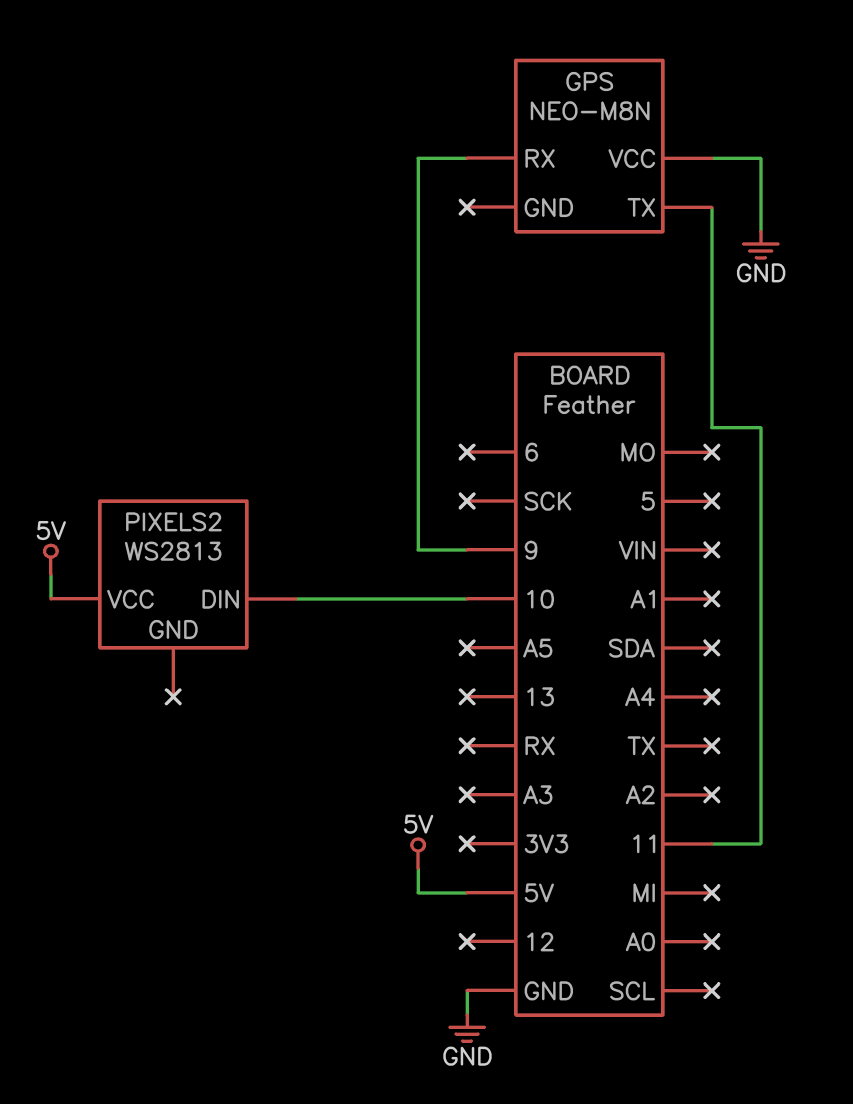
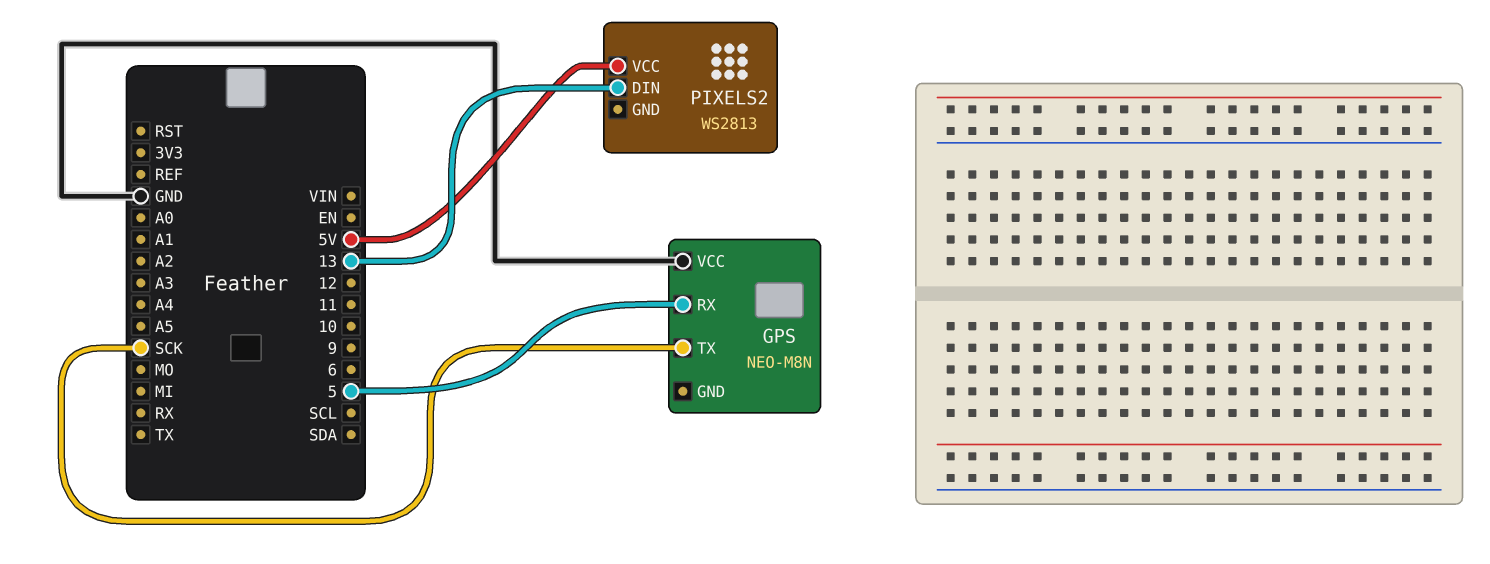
GPS pin RX: 9 -> 5
GPS pin TX: 11 -> SCK
PIXELS2 pin DIN: 10 -> 13

